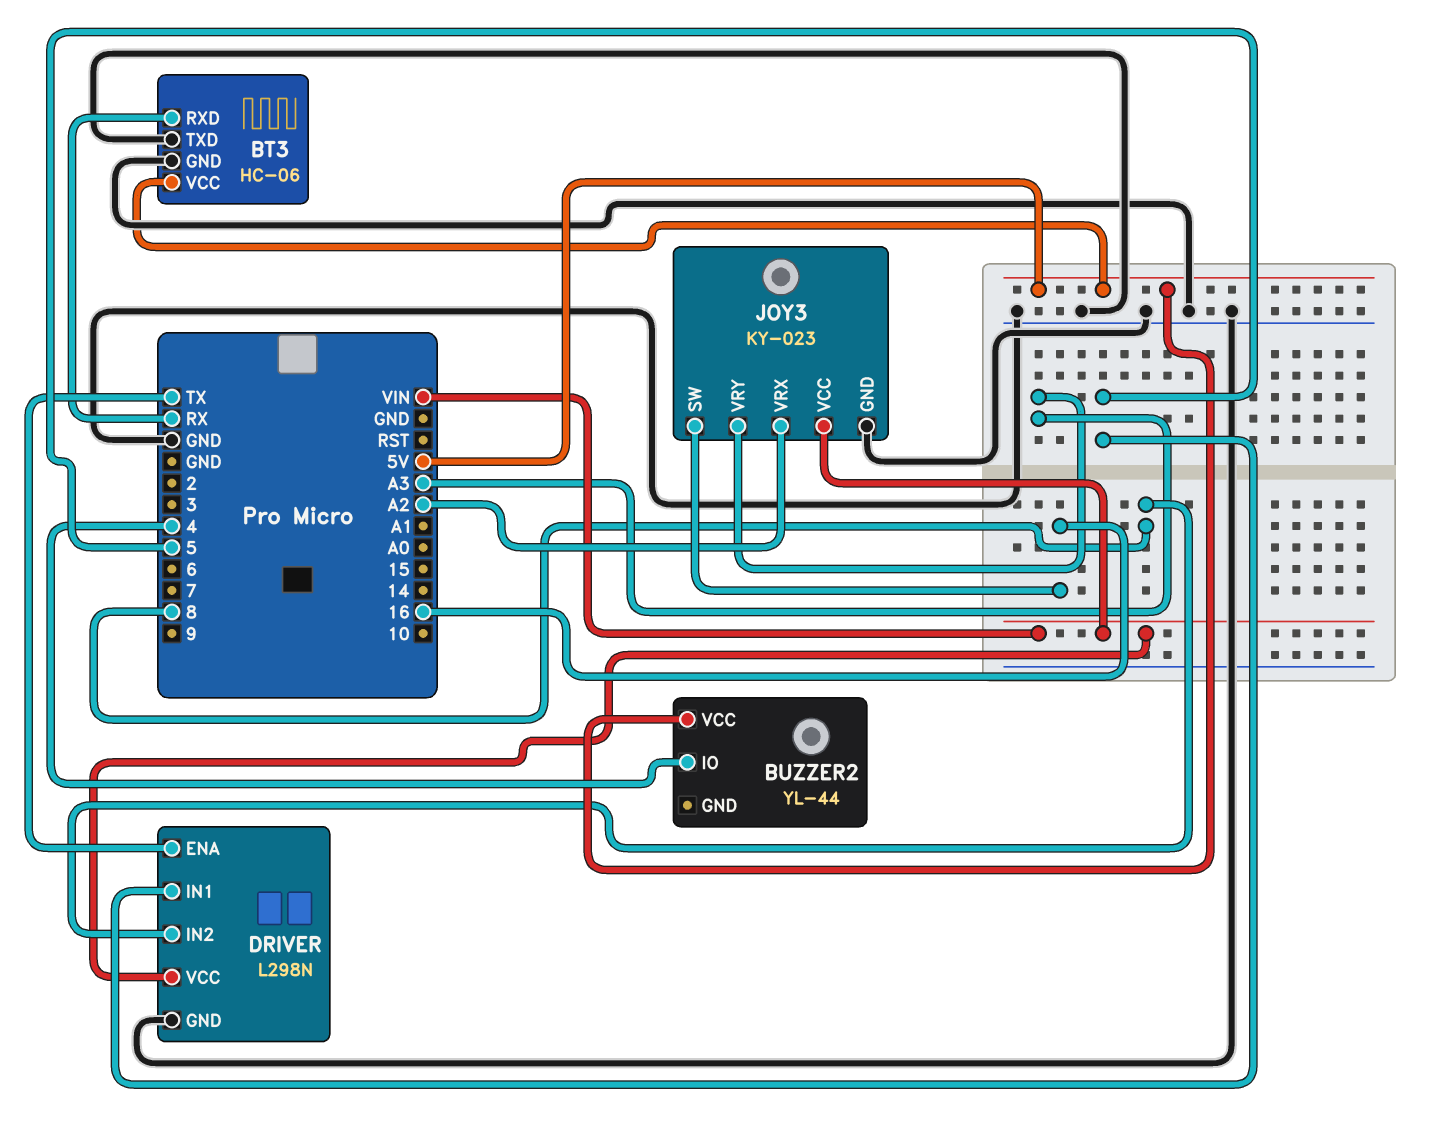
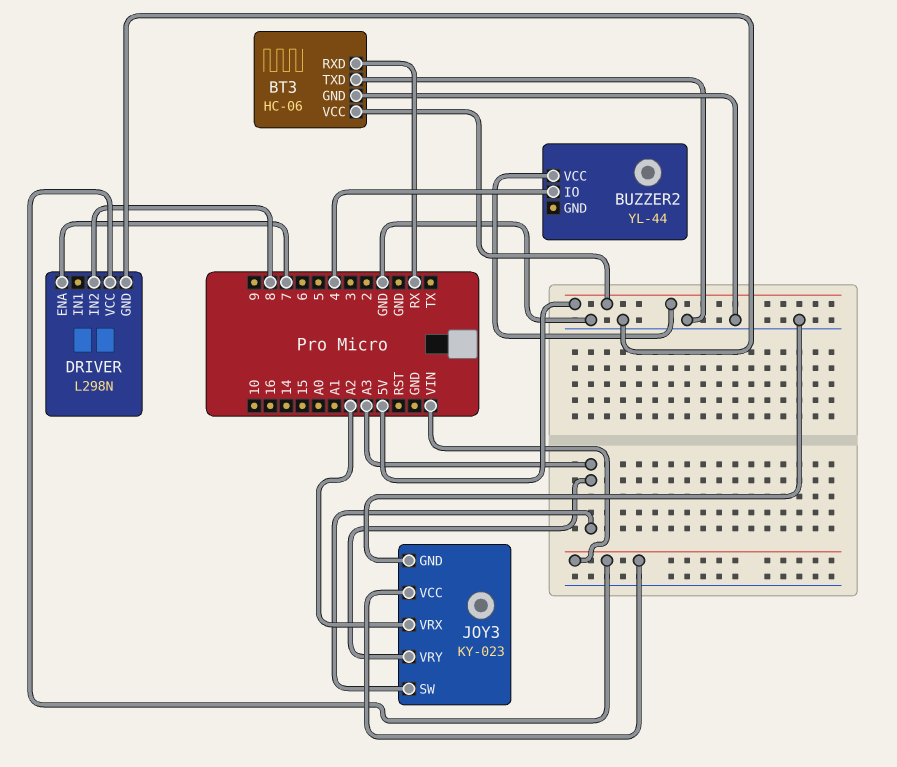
DRIVER pin ENA: TX -> 7
DRIVER pin IN1: 5 -> none
JOY3 pin SW: 16 -> A3

